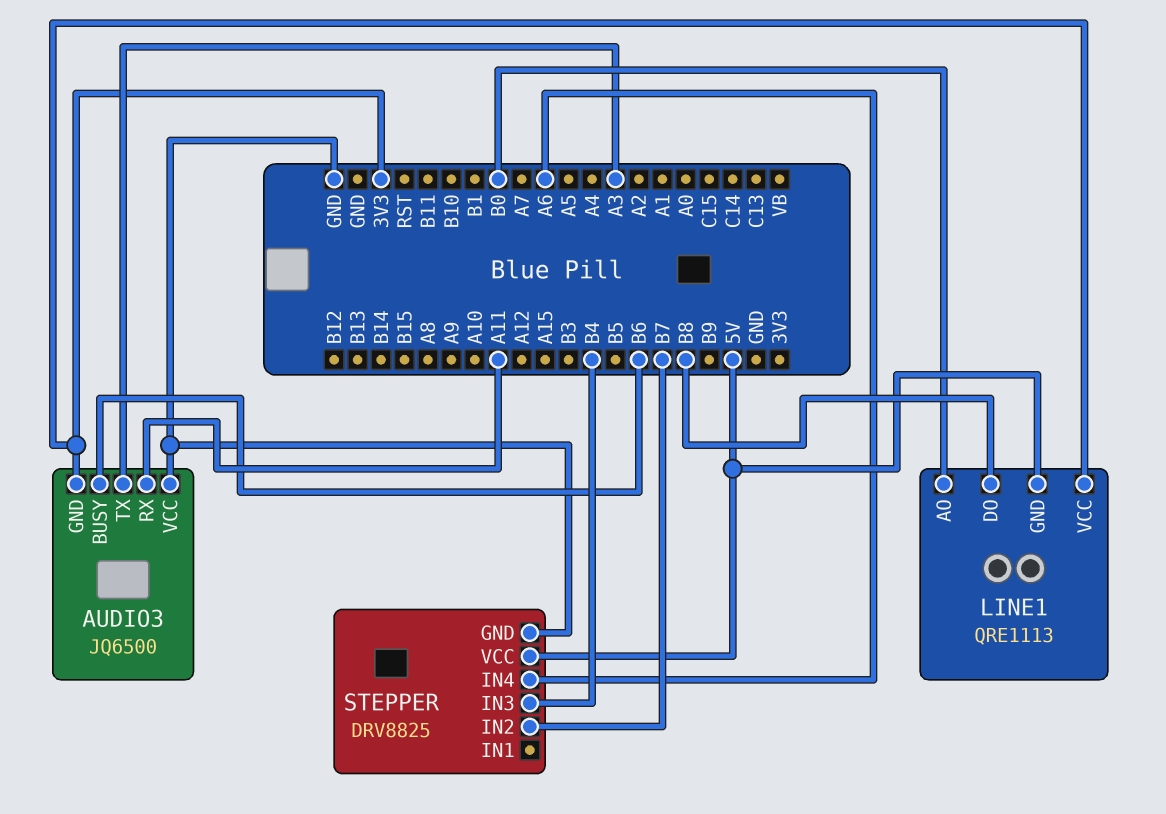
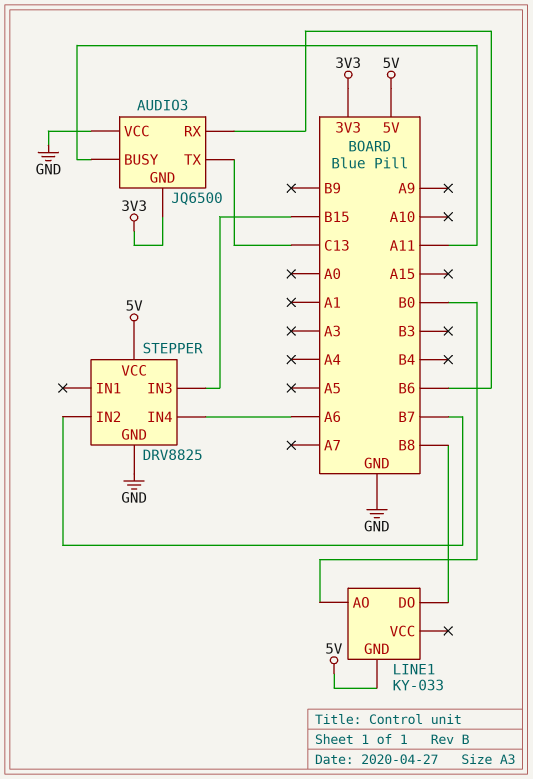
AUDIO3 pin BUSY: B6 -> A11
AUDIO3 pin RX: A11 -> B6
AUDIO3 pin TX: A3 -> C13
LINE1: QRE1113 -> KY-033
LINE1 pin VCC: 3V3 -> none
STEPPER pin IN3: B4 -> B15

